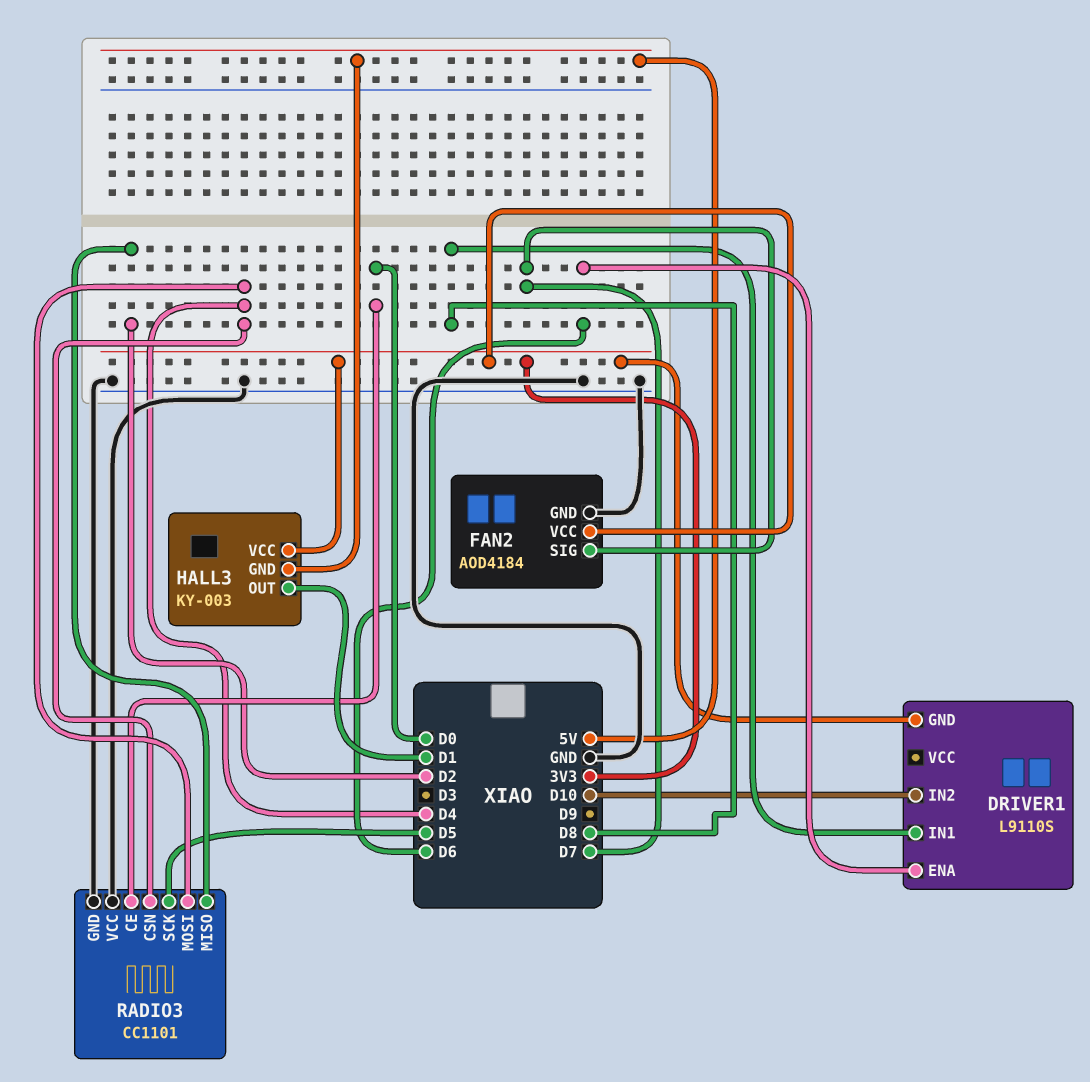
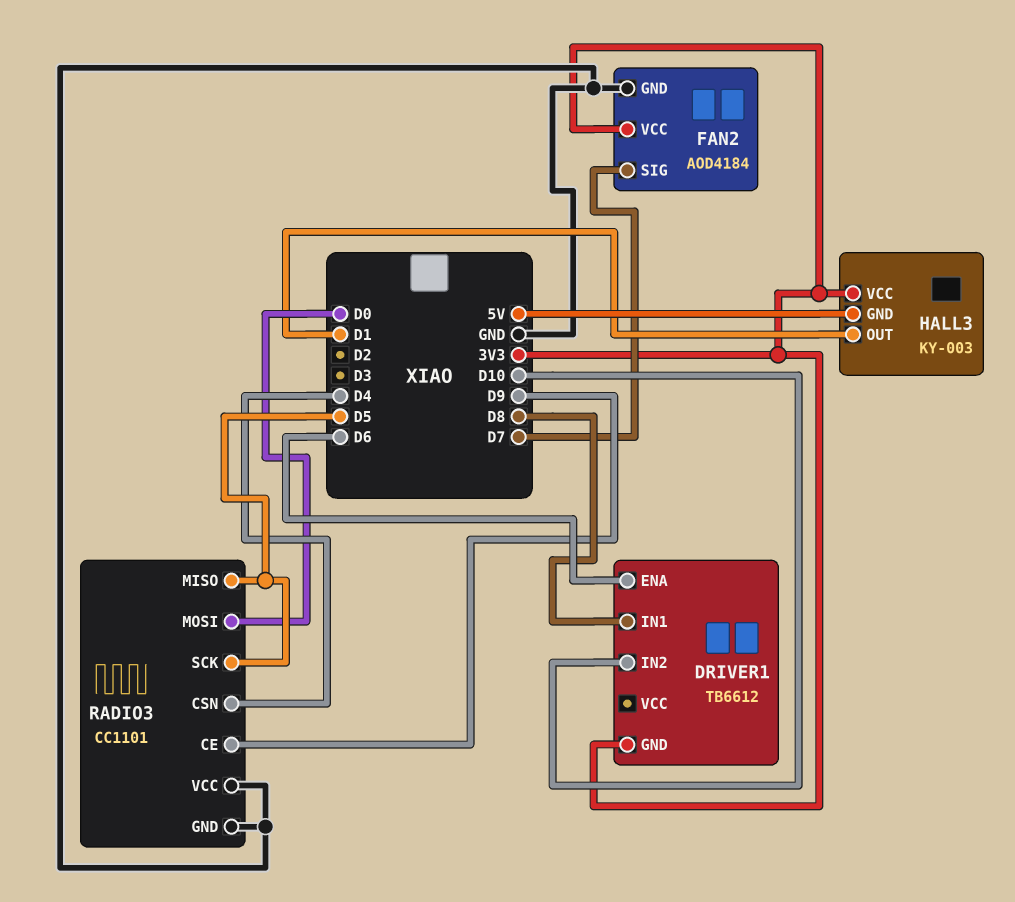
DRIVER1: L9110S -> TB6612
RADIO3 pin CE: D0 -> D9
RADIO3 pin MISO: D2 -> D5
RADIO3 pin MOSI: D4 -> D0

